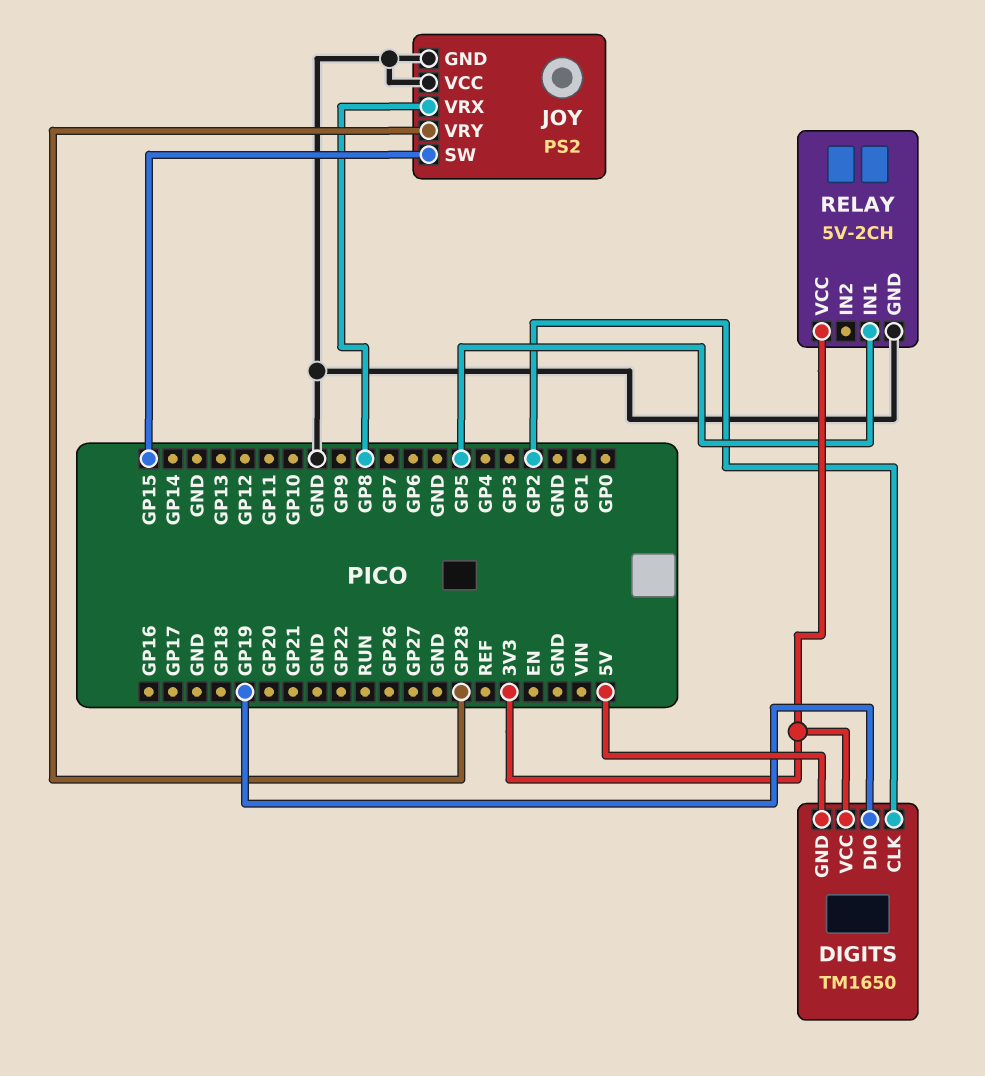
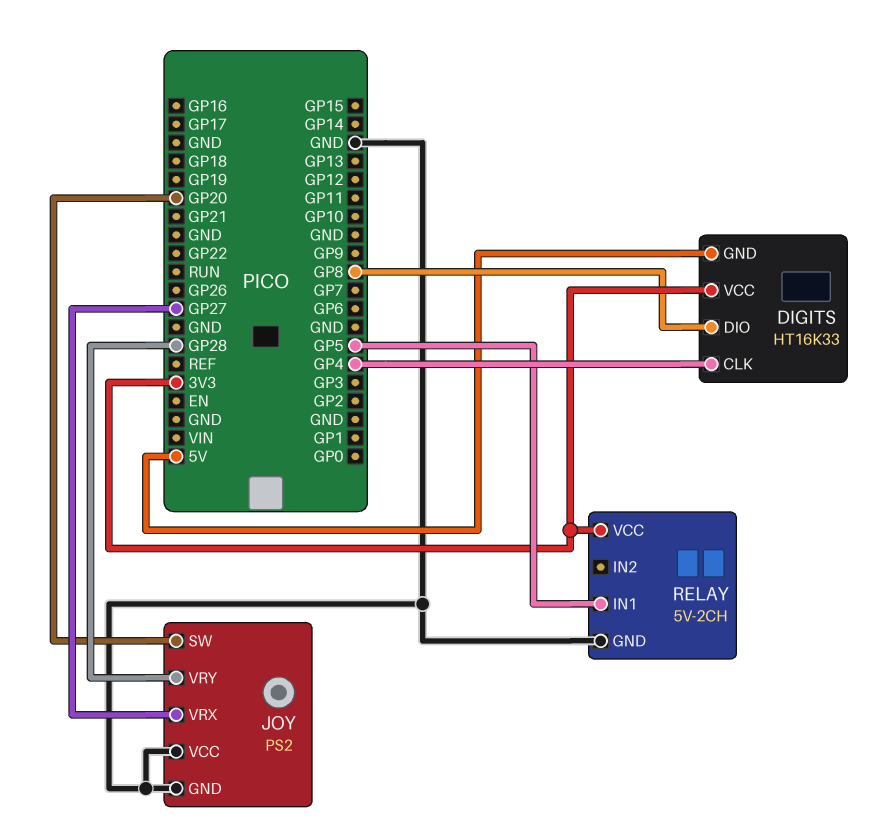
DIGITS: TM1650 -> HT16K33
DIGITS pin CLK: GP2 -> GP4
DIGITS pin DIO: GP19 -> GP8
JOY pin SW: GP15 -> GP20
JOY pin VRX: GP8 -> GP27

